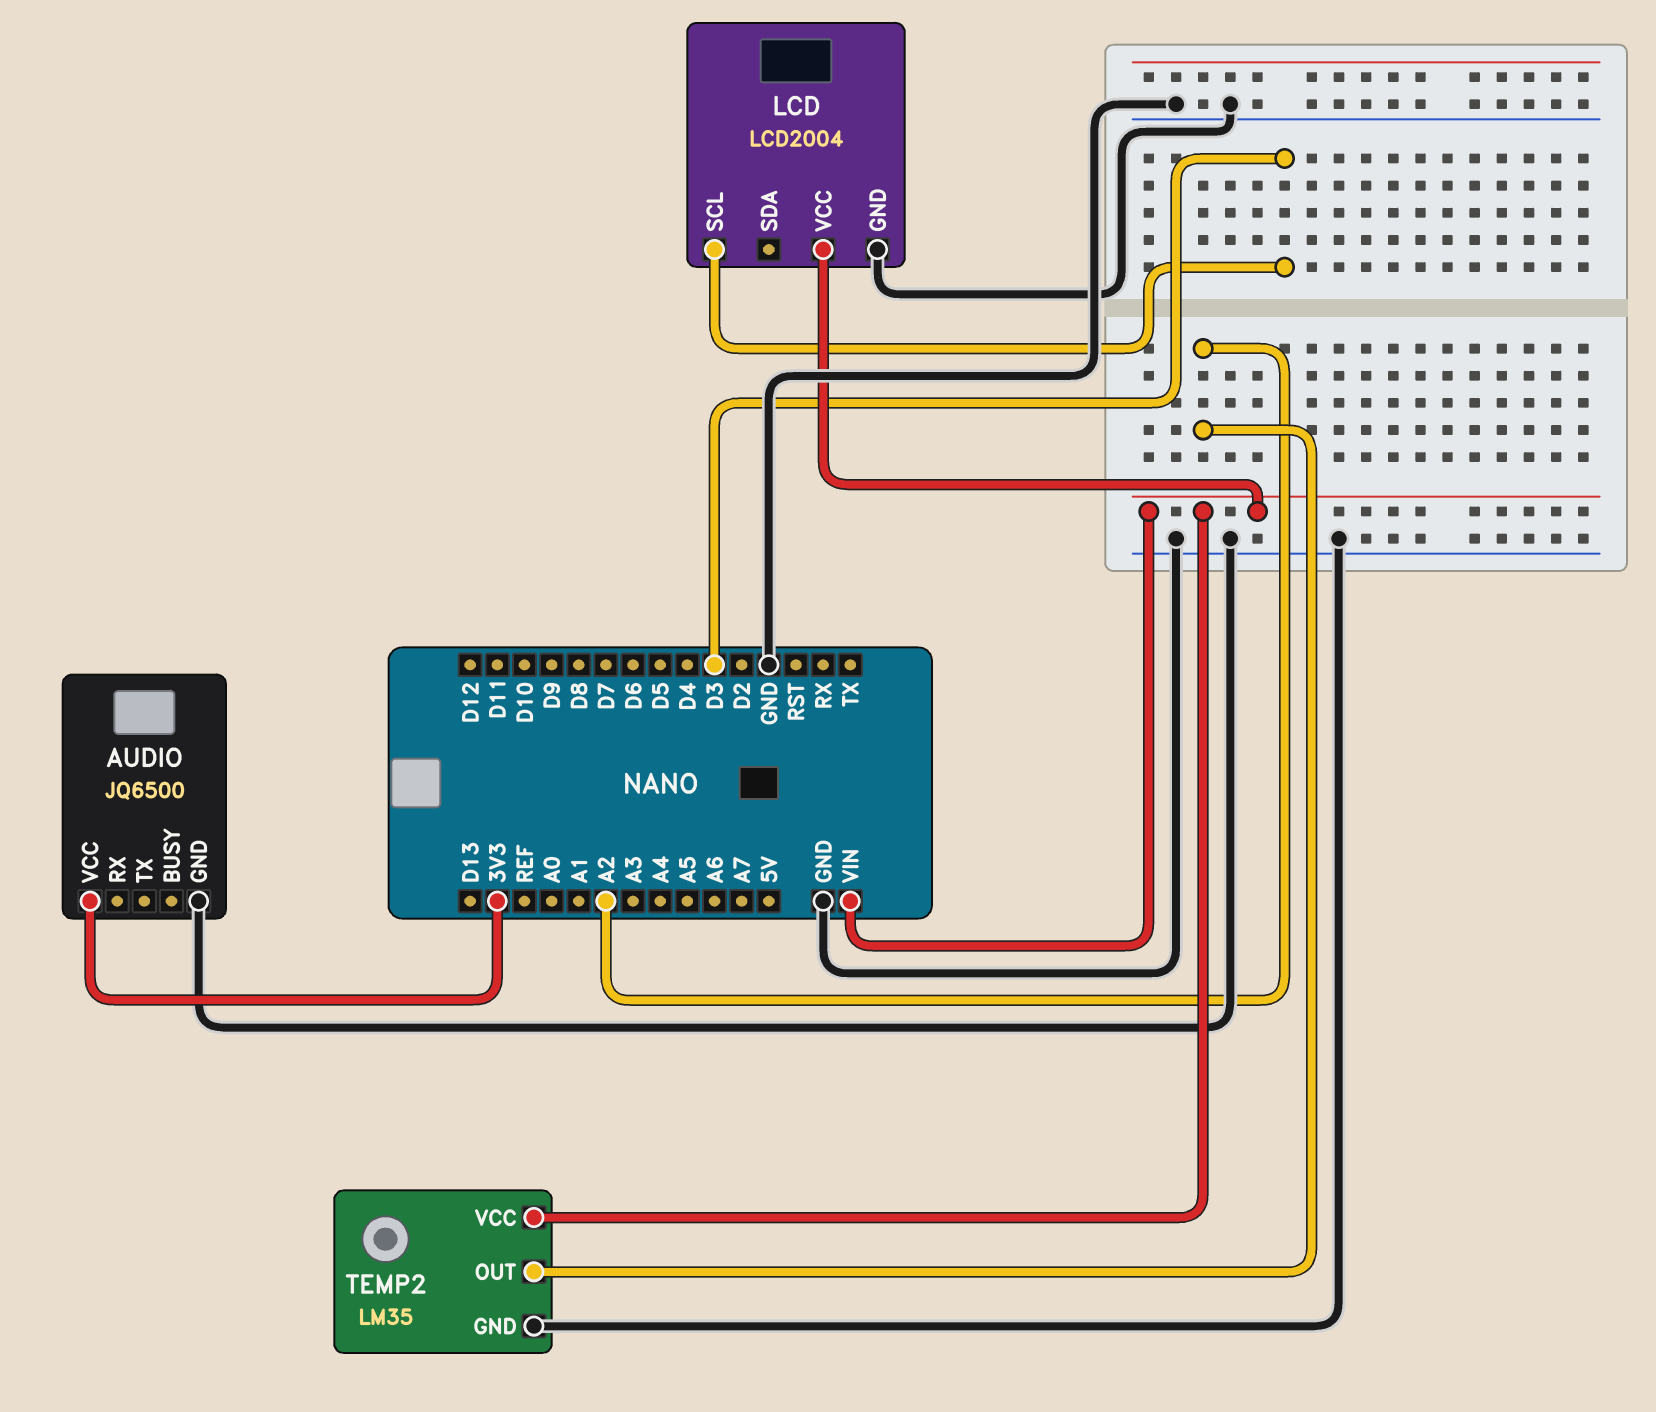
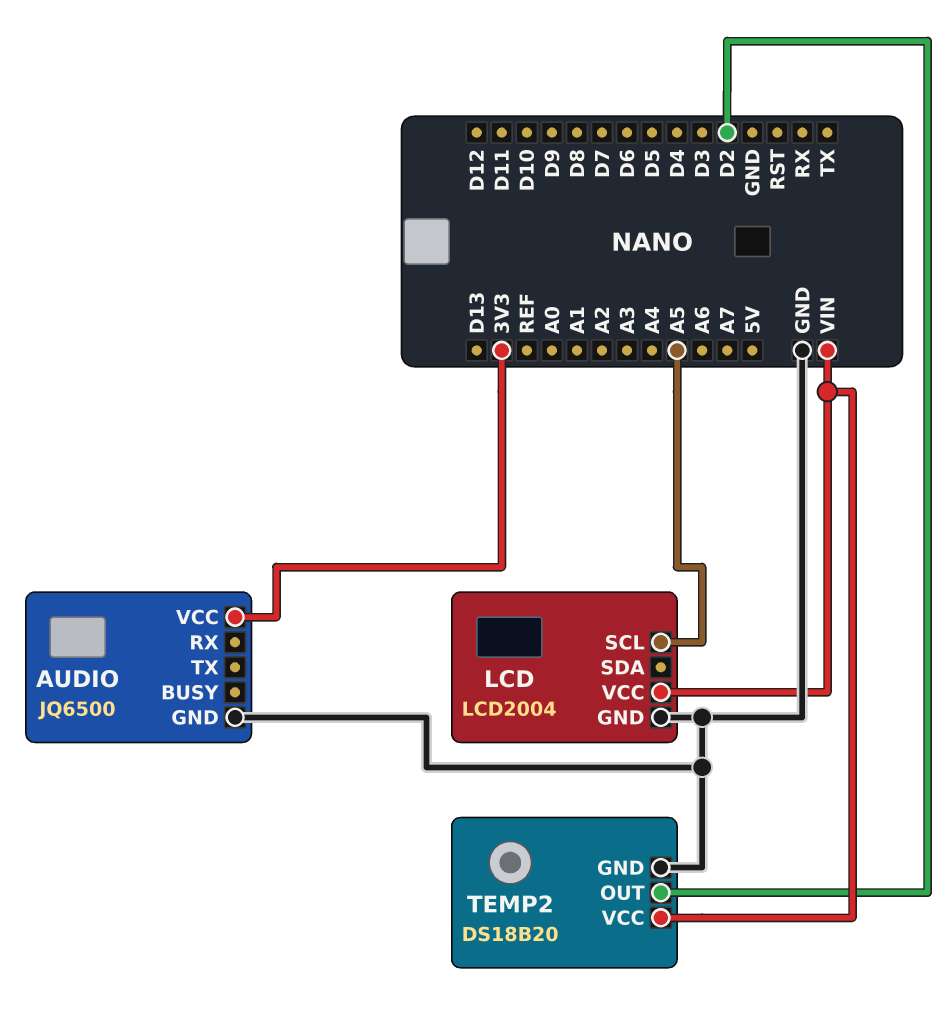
LCD pin SCL: D3 -> A5
TEMP2: LM35 -> DS18B20
TEMP2 pin OUT: A2 -> D2

